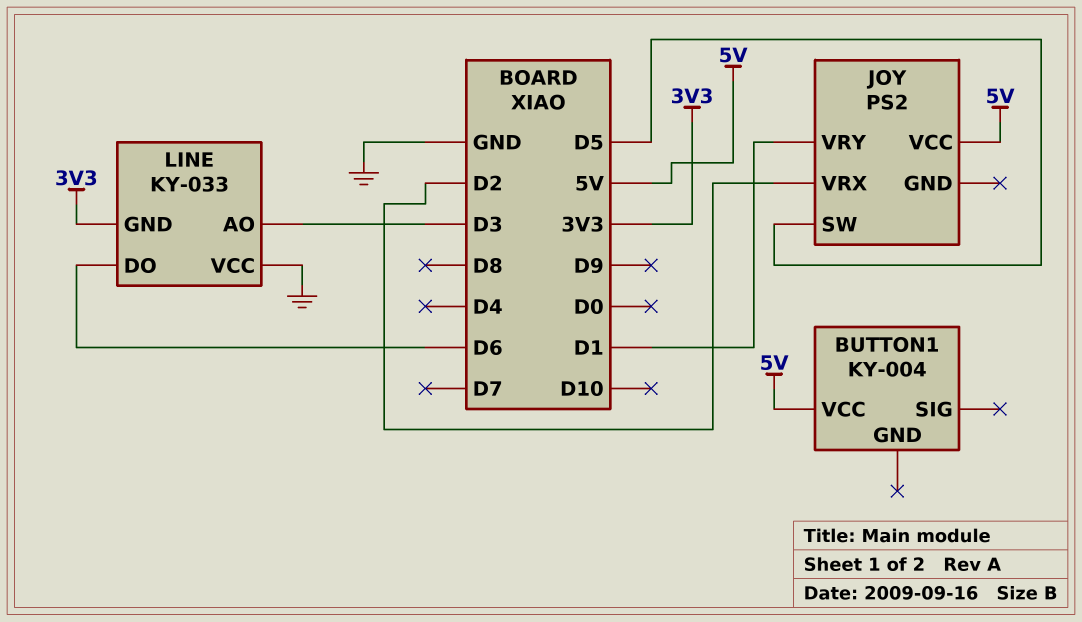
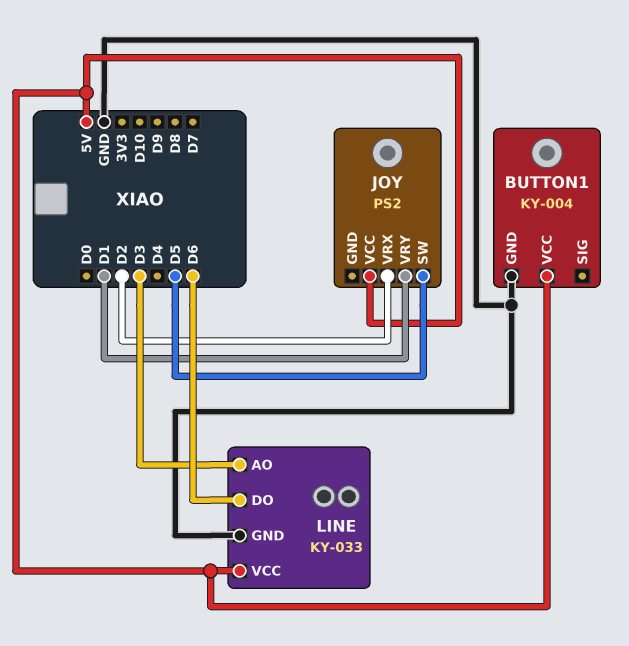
BUTTON1 pin GND: none -> GND
LINE pin GND: 3V3 -> GND
LINE pin VCC: GND -> 5V

